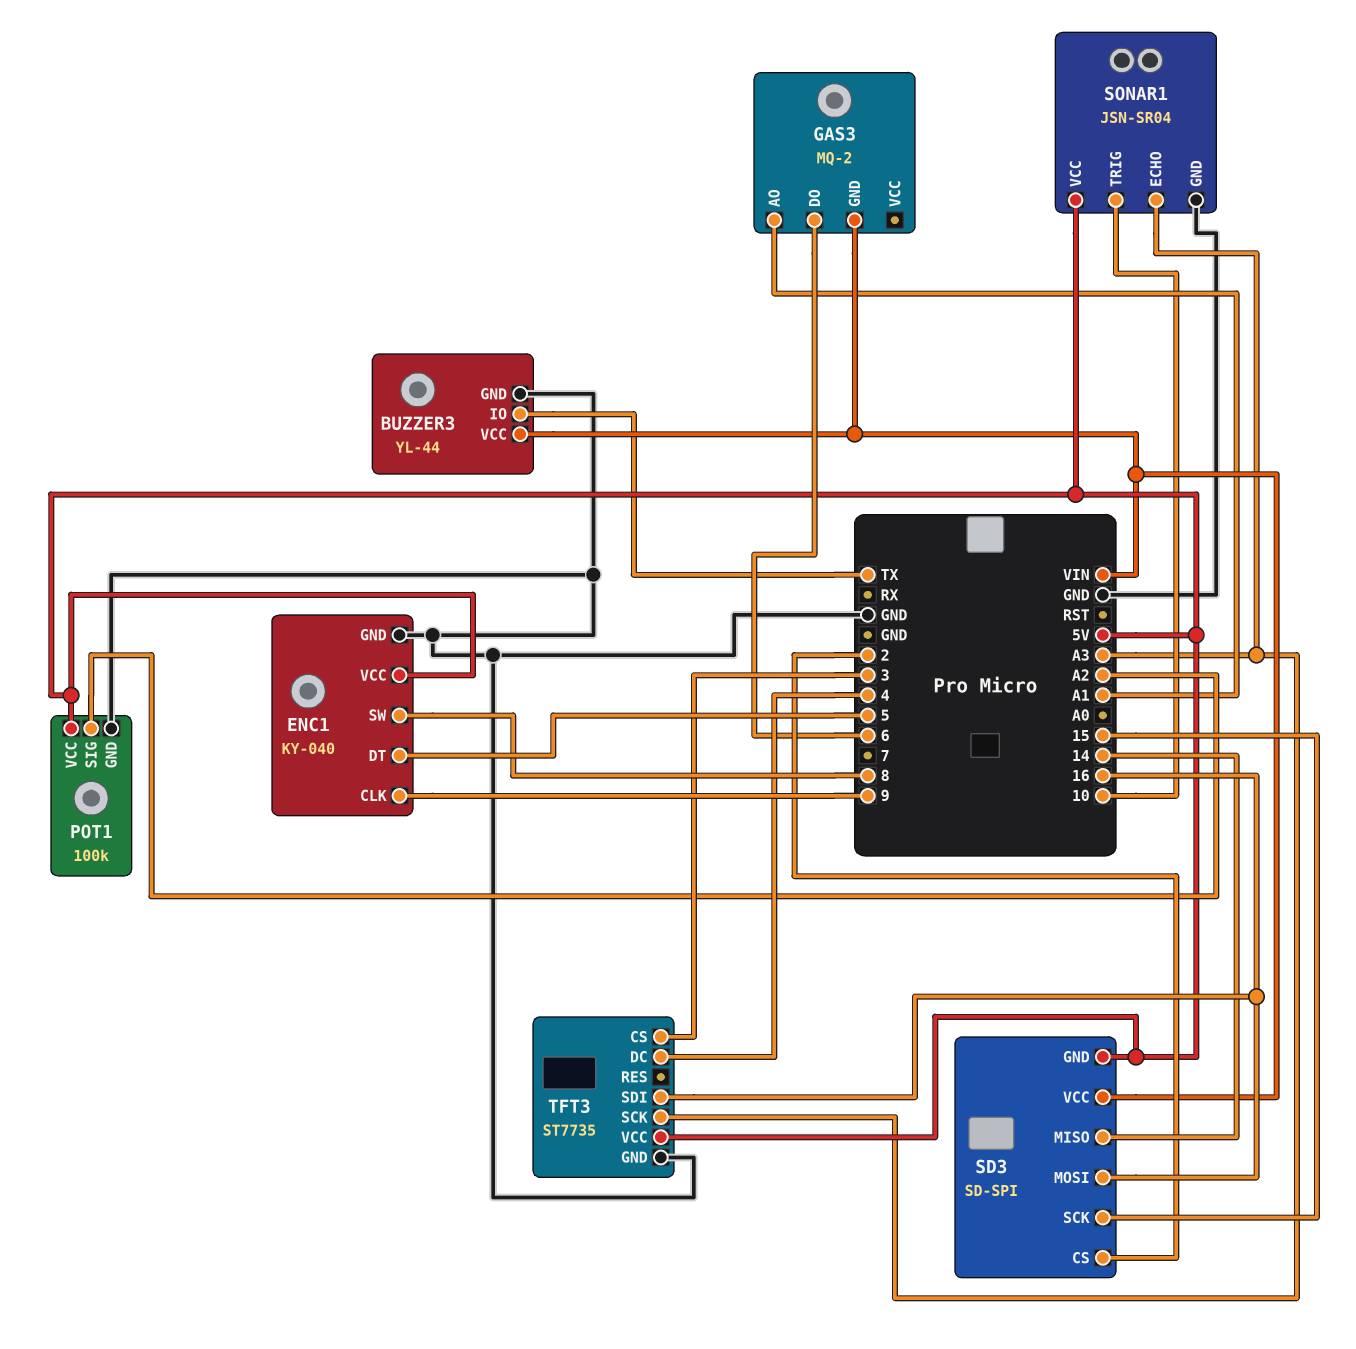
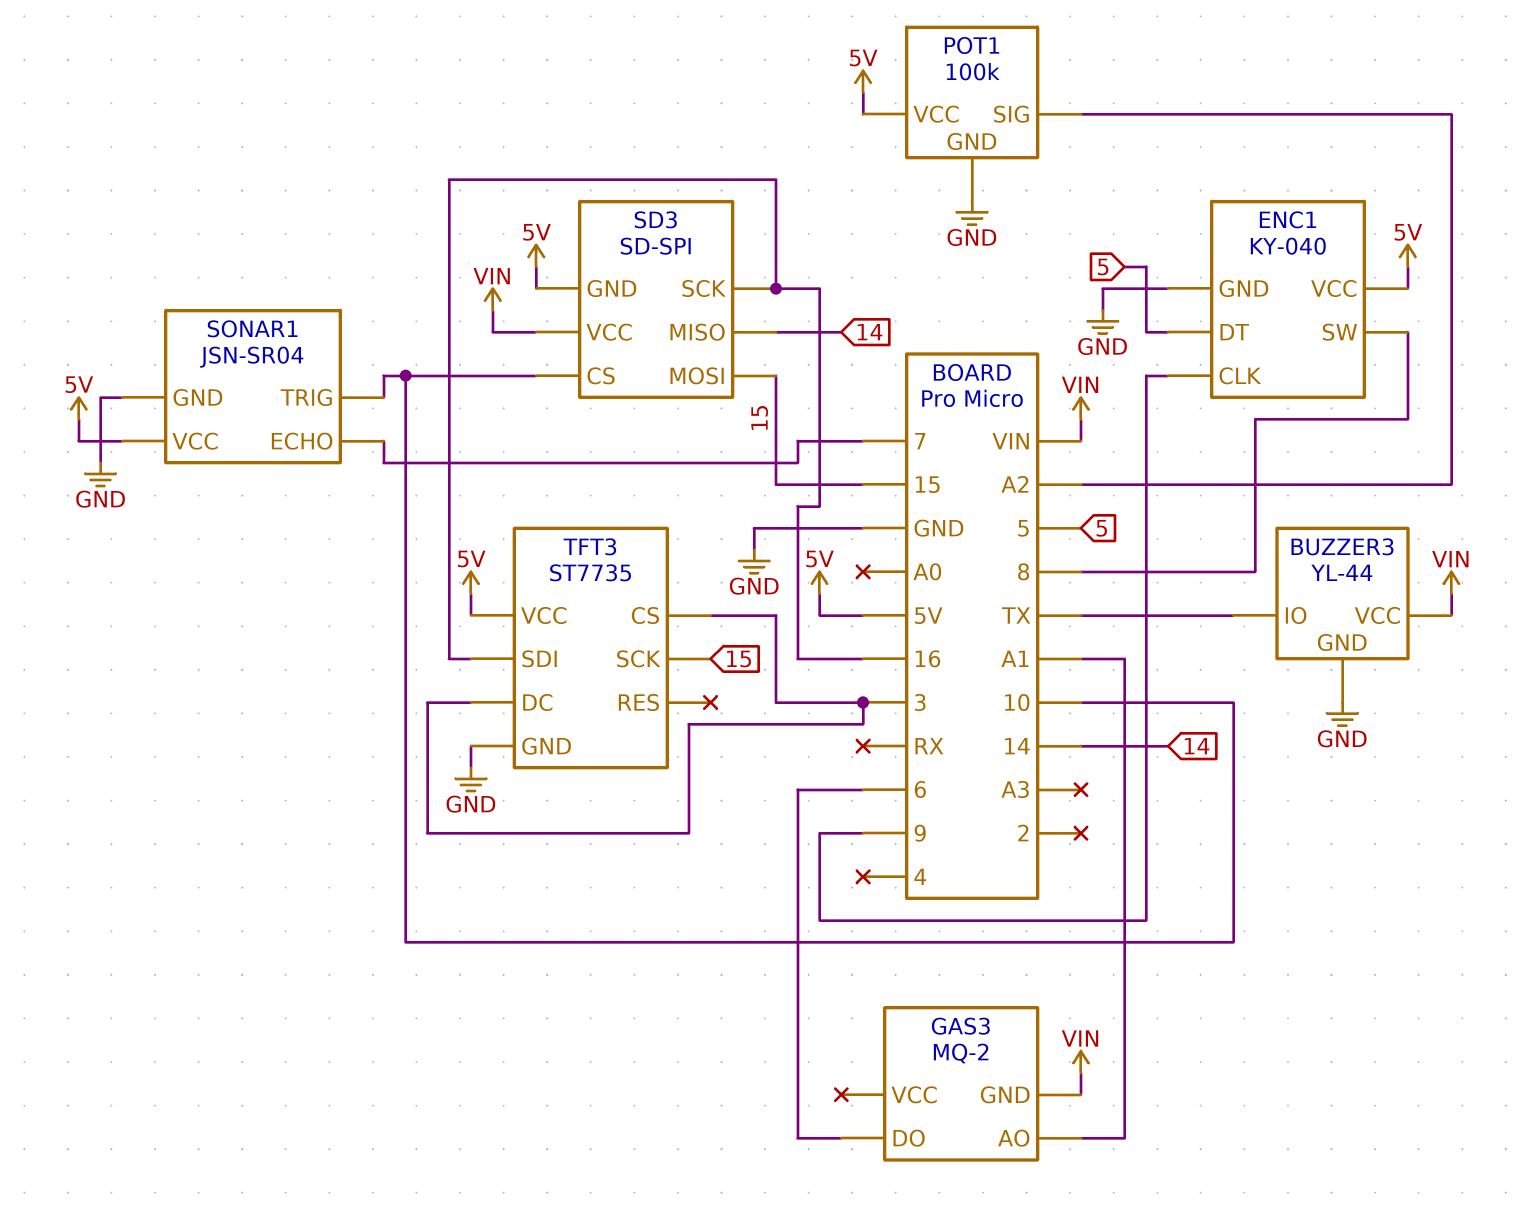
SD3 pin CS: 2 -> 10
SD3 pin MOSI: 16 -> 15
SD3 pin SCK: 15 -> 16
SONAR1 pin ECHO: A3 -> 7
TFT3 pin DC: 4 -> 3
TFT3 pin SCK: A3 -> 15

